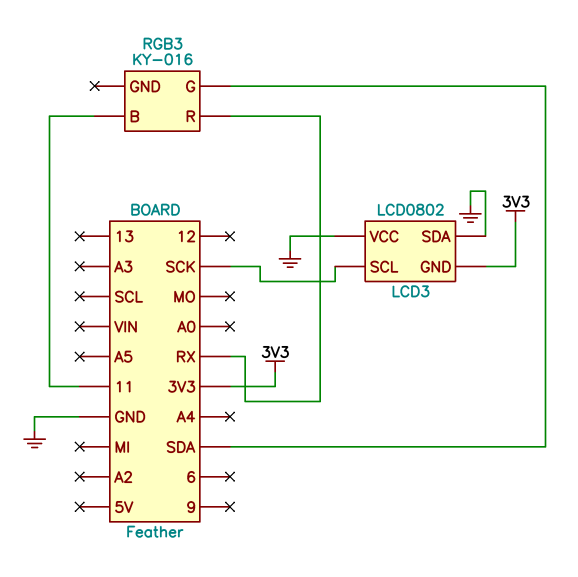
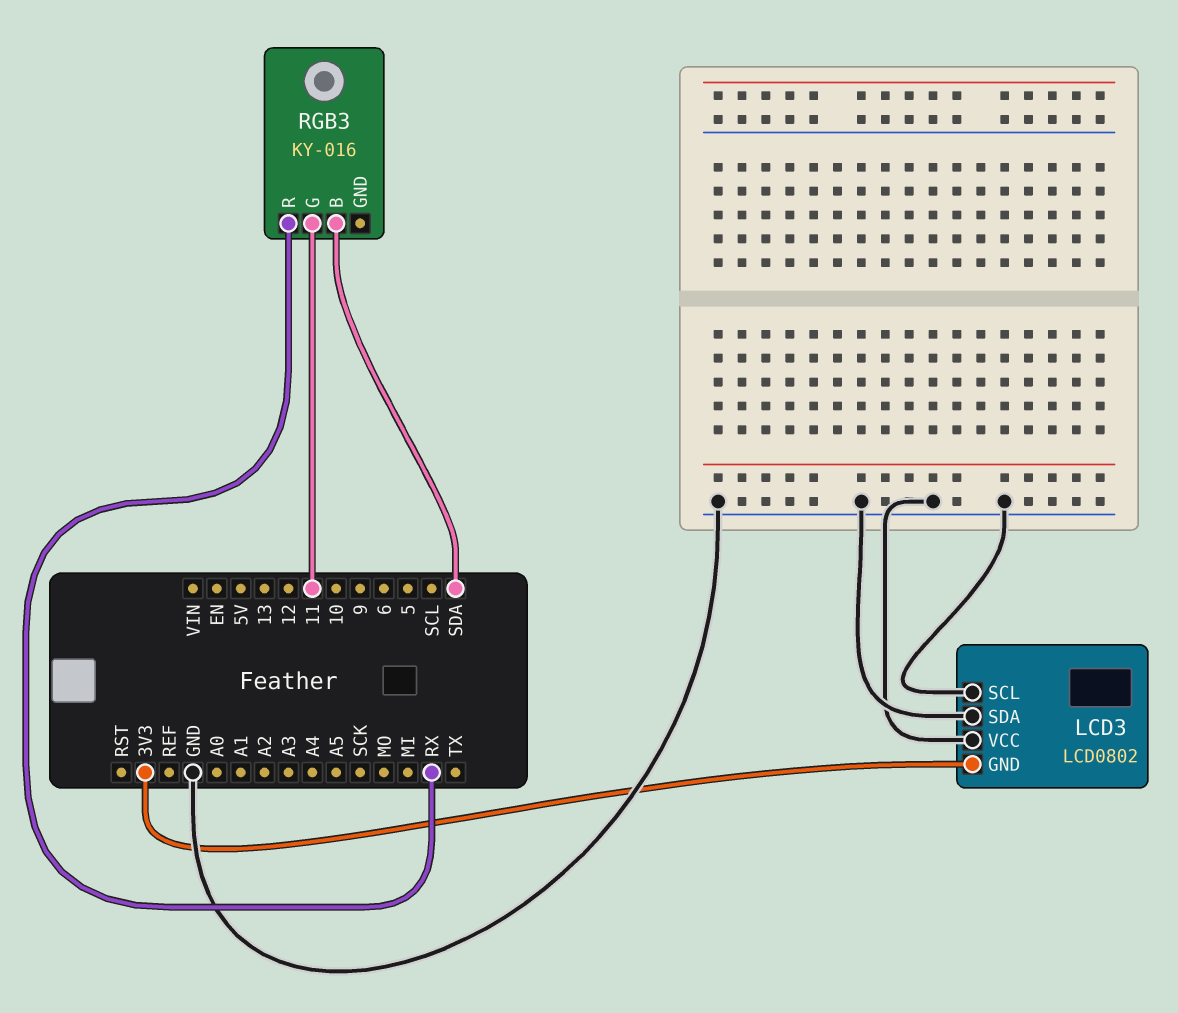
LCD3 pin SCL: SCK -> GND
RGB3 pin B: 11 -> SDA
RGB3 pin G: SDA -> 11

